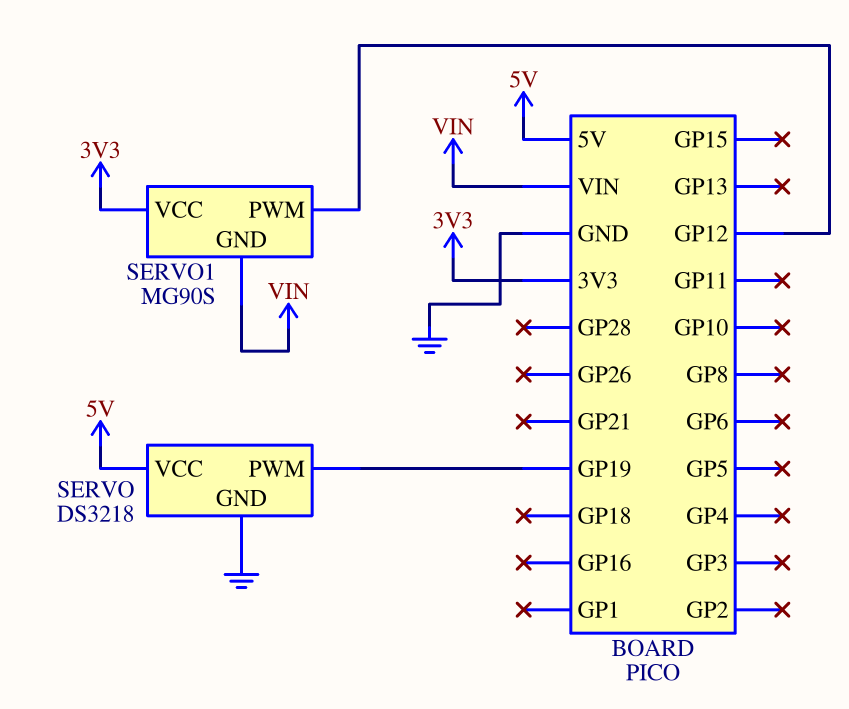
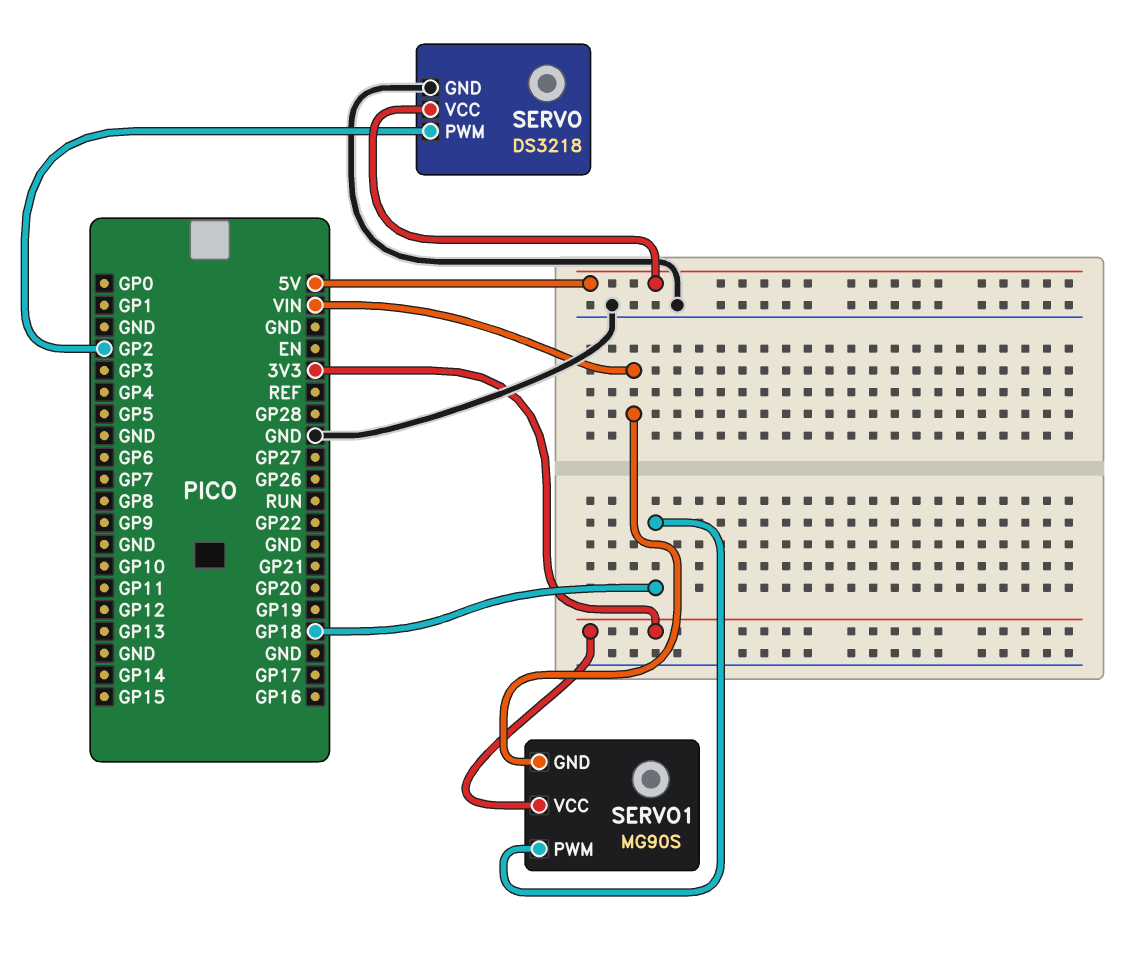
SERVO pin PWM: GP19 -> GP2
SERVO1 pin PWM: GP12 -> GP18

